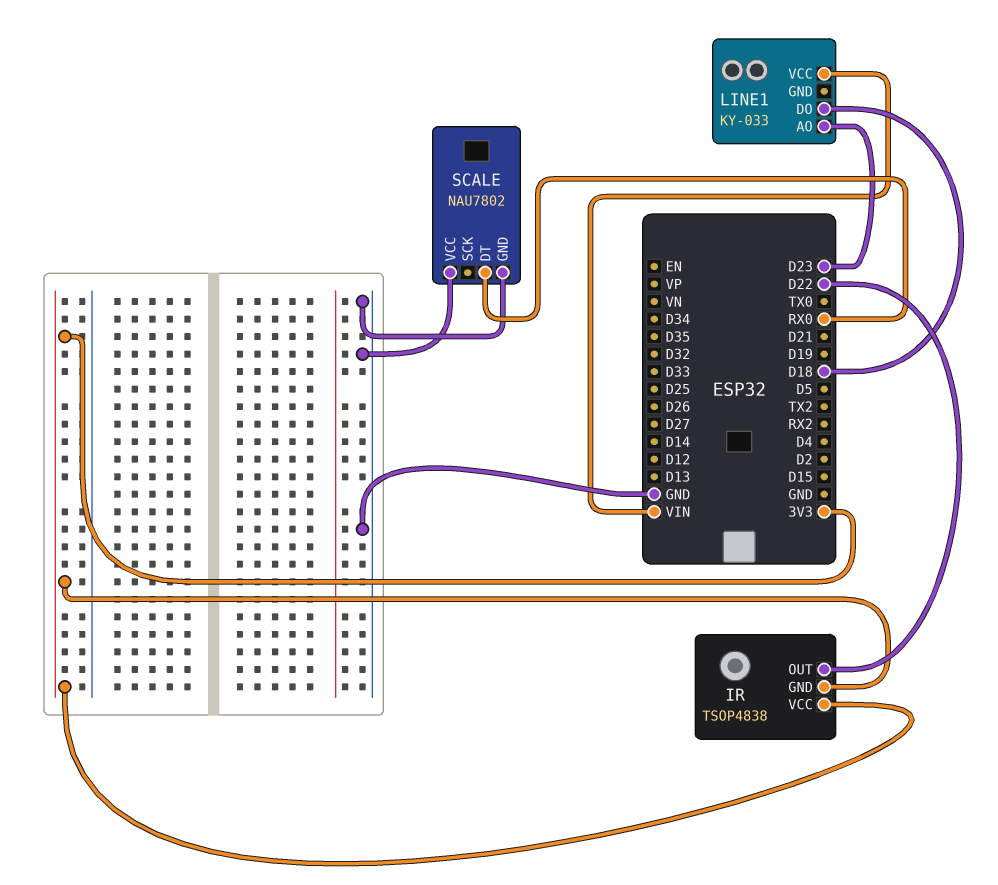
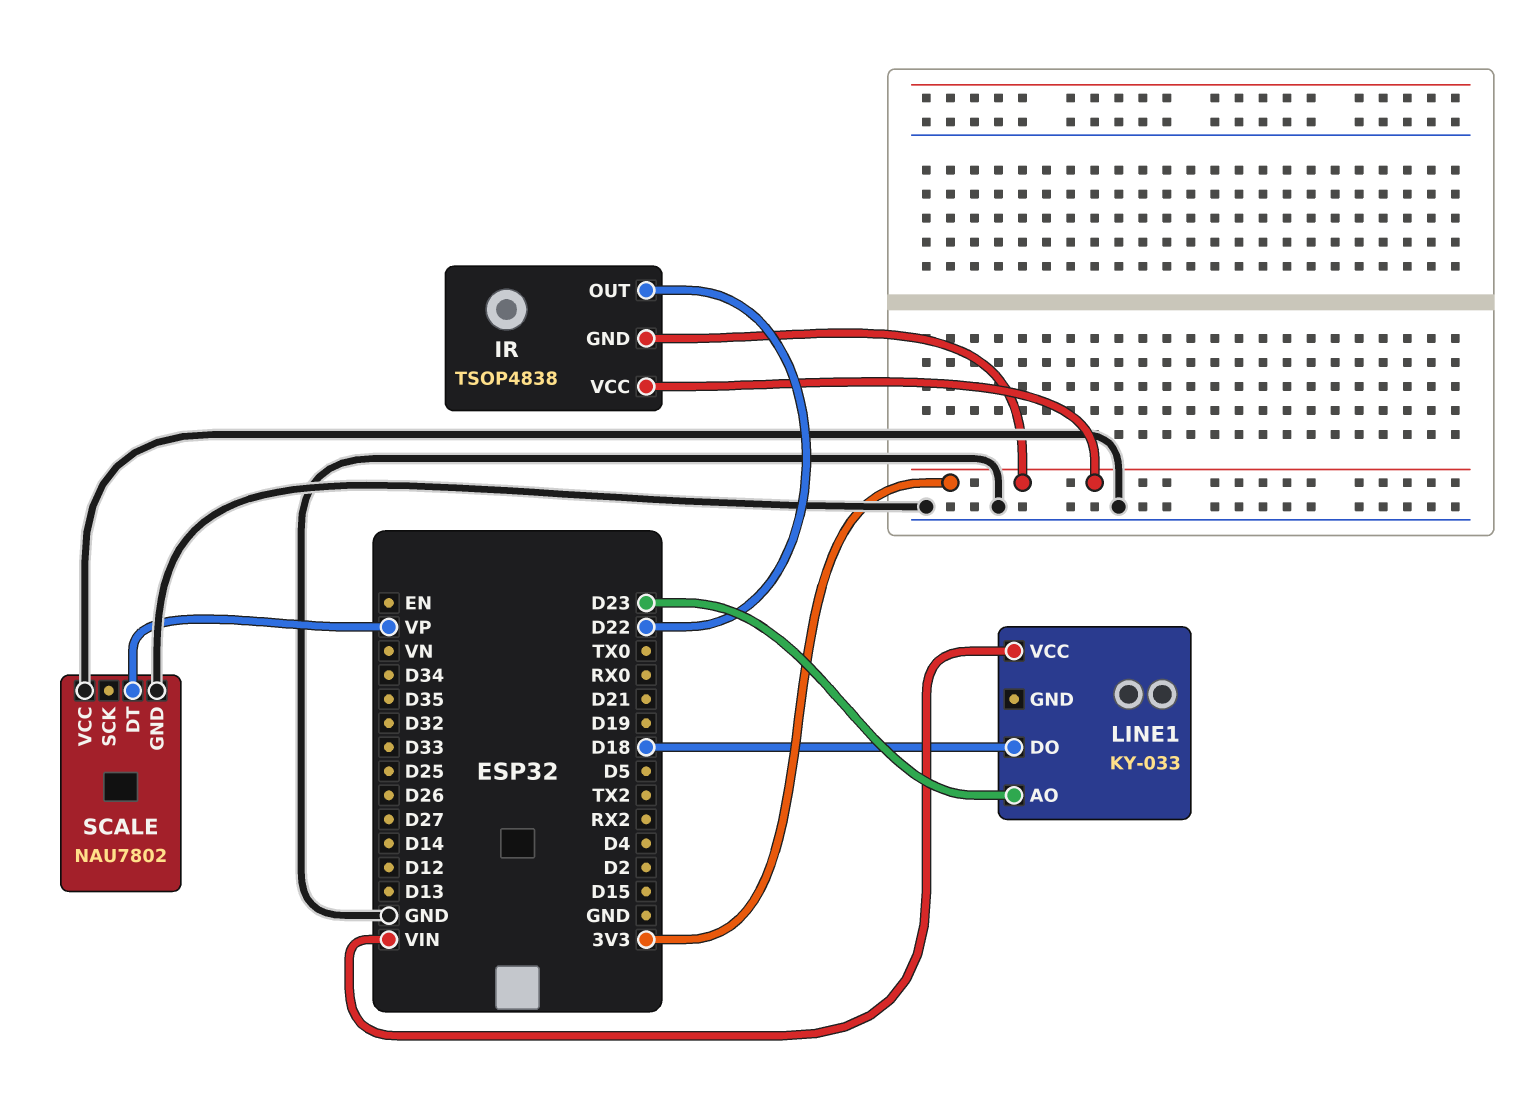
SCALE pin DT: RX0 -> VP

